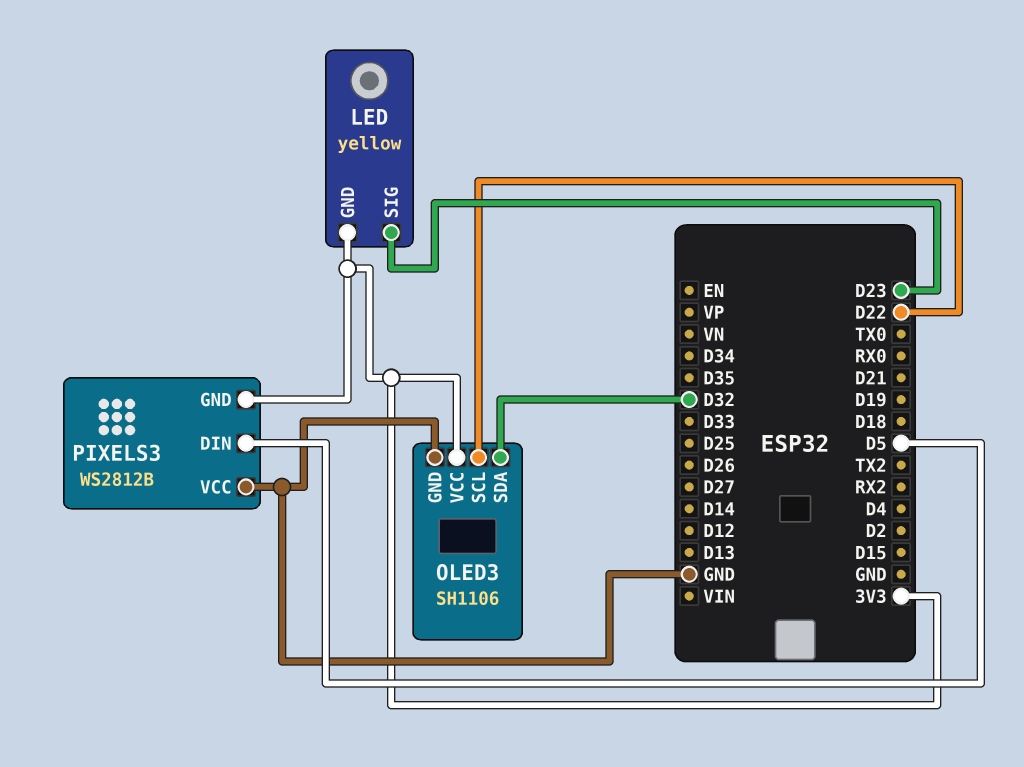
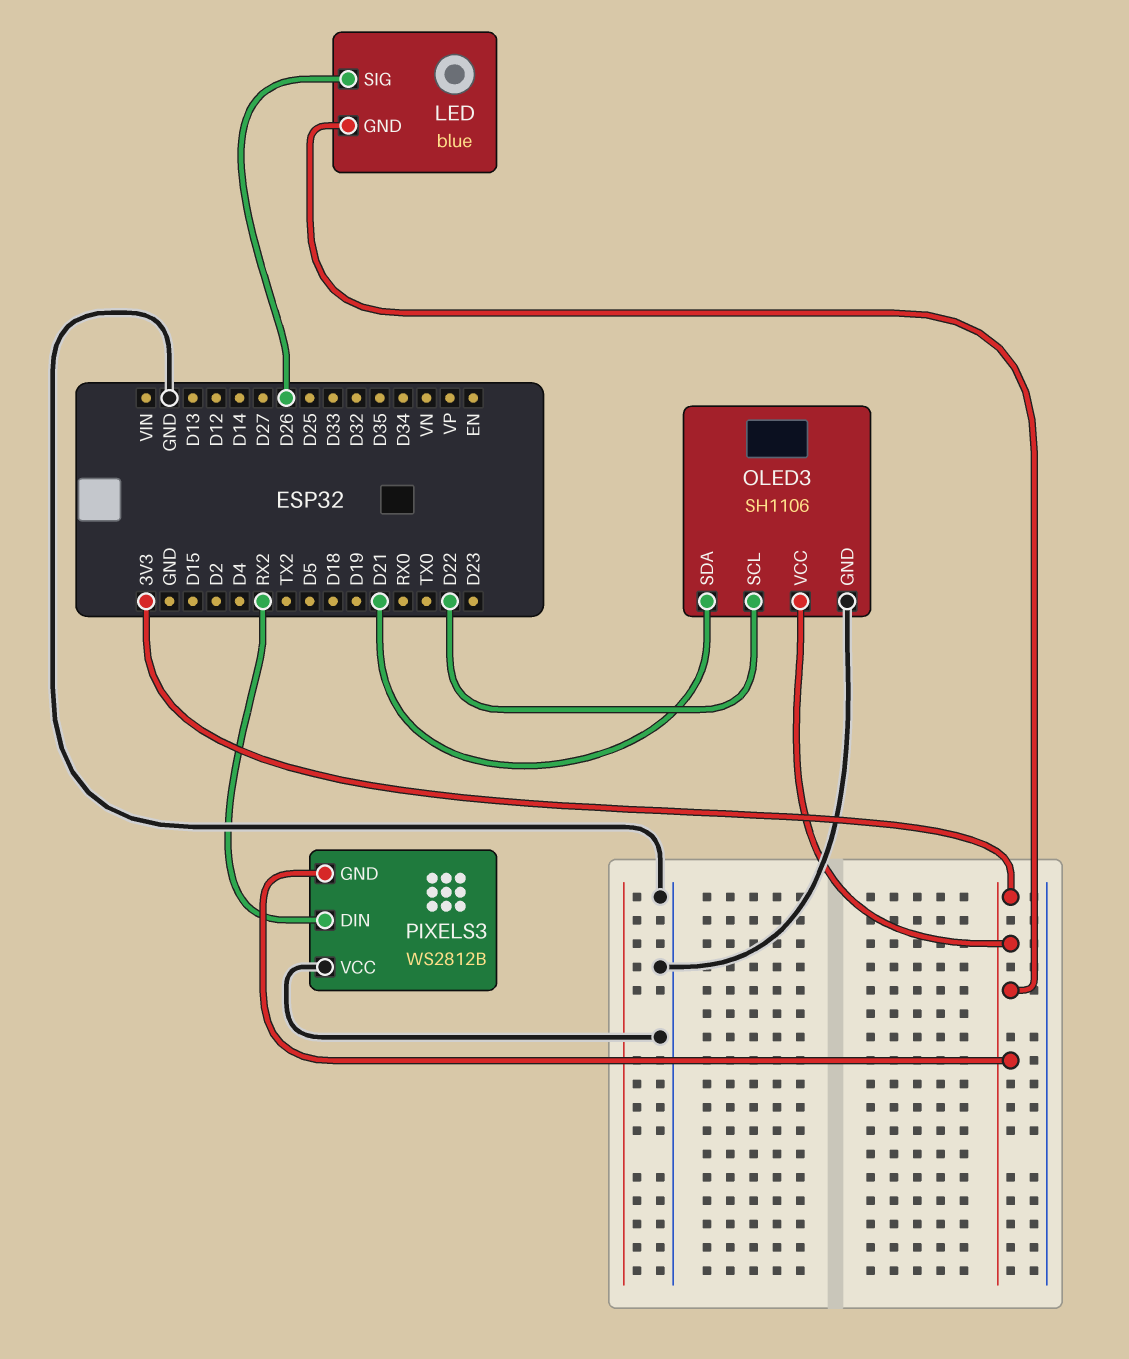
LED: yellow -> blue
LED pin SIG: D23 -> D26
OLED3 pin SDA: D32 -> D21
PIXELS3 pin DIN: D5 -> RX2

